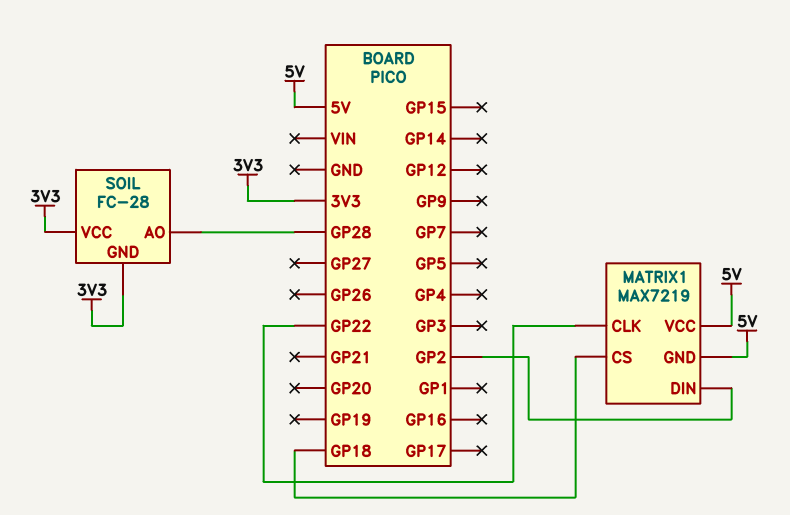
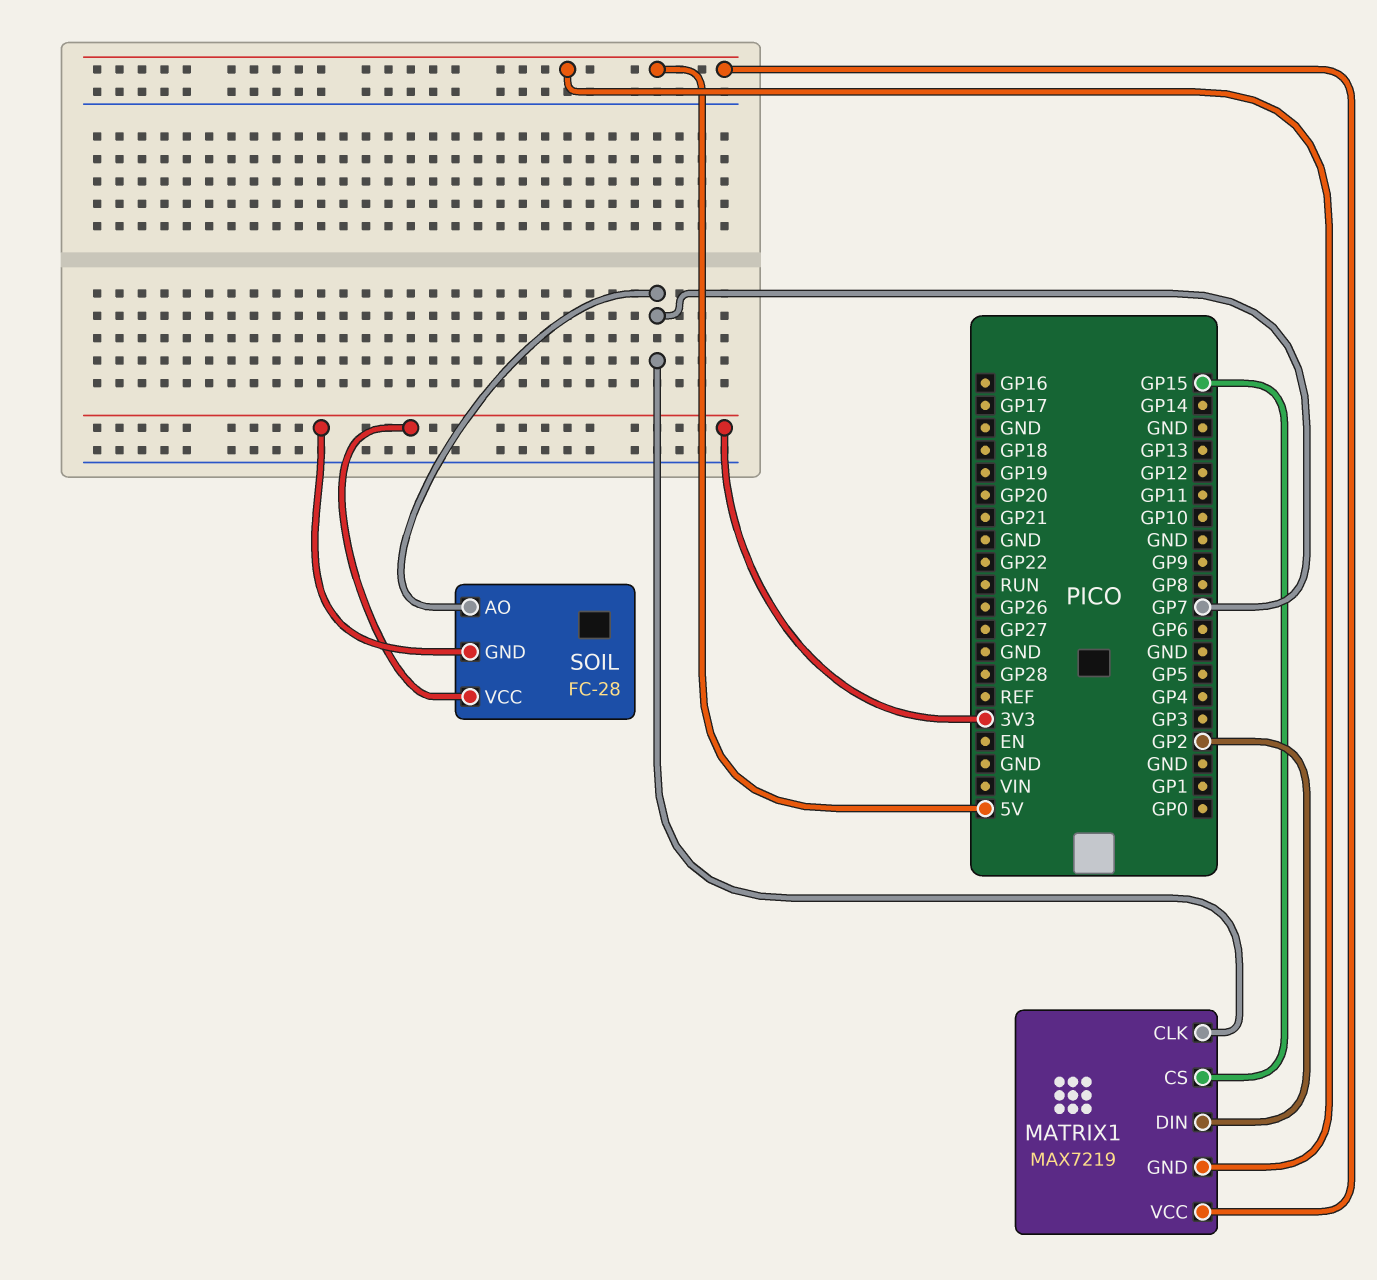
MATRIX1 pin CLK: GP22 -> GP7
MATRIX1 pin CS: GP18 -> GP15
SOIL pin AO: GP28 -> GP7

